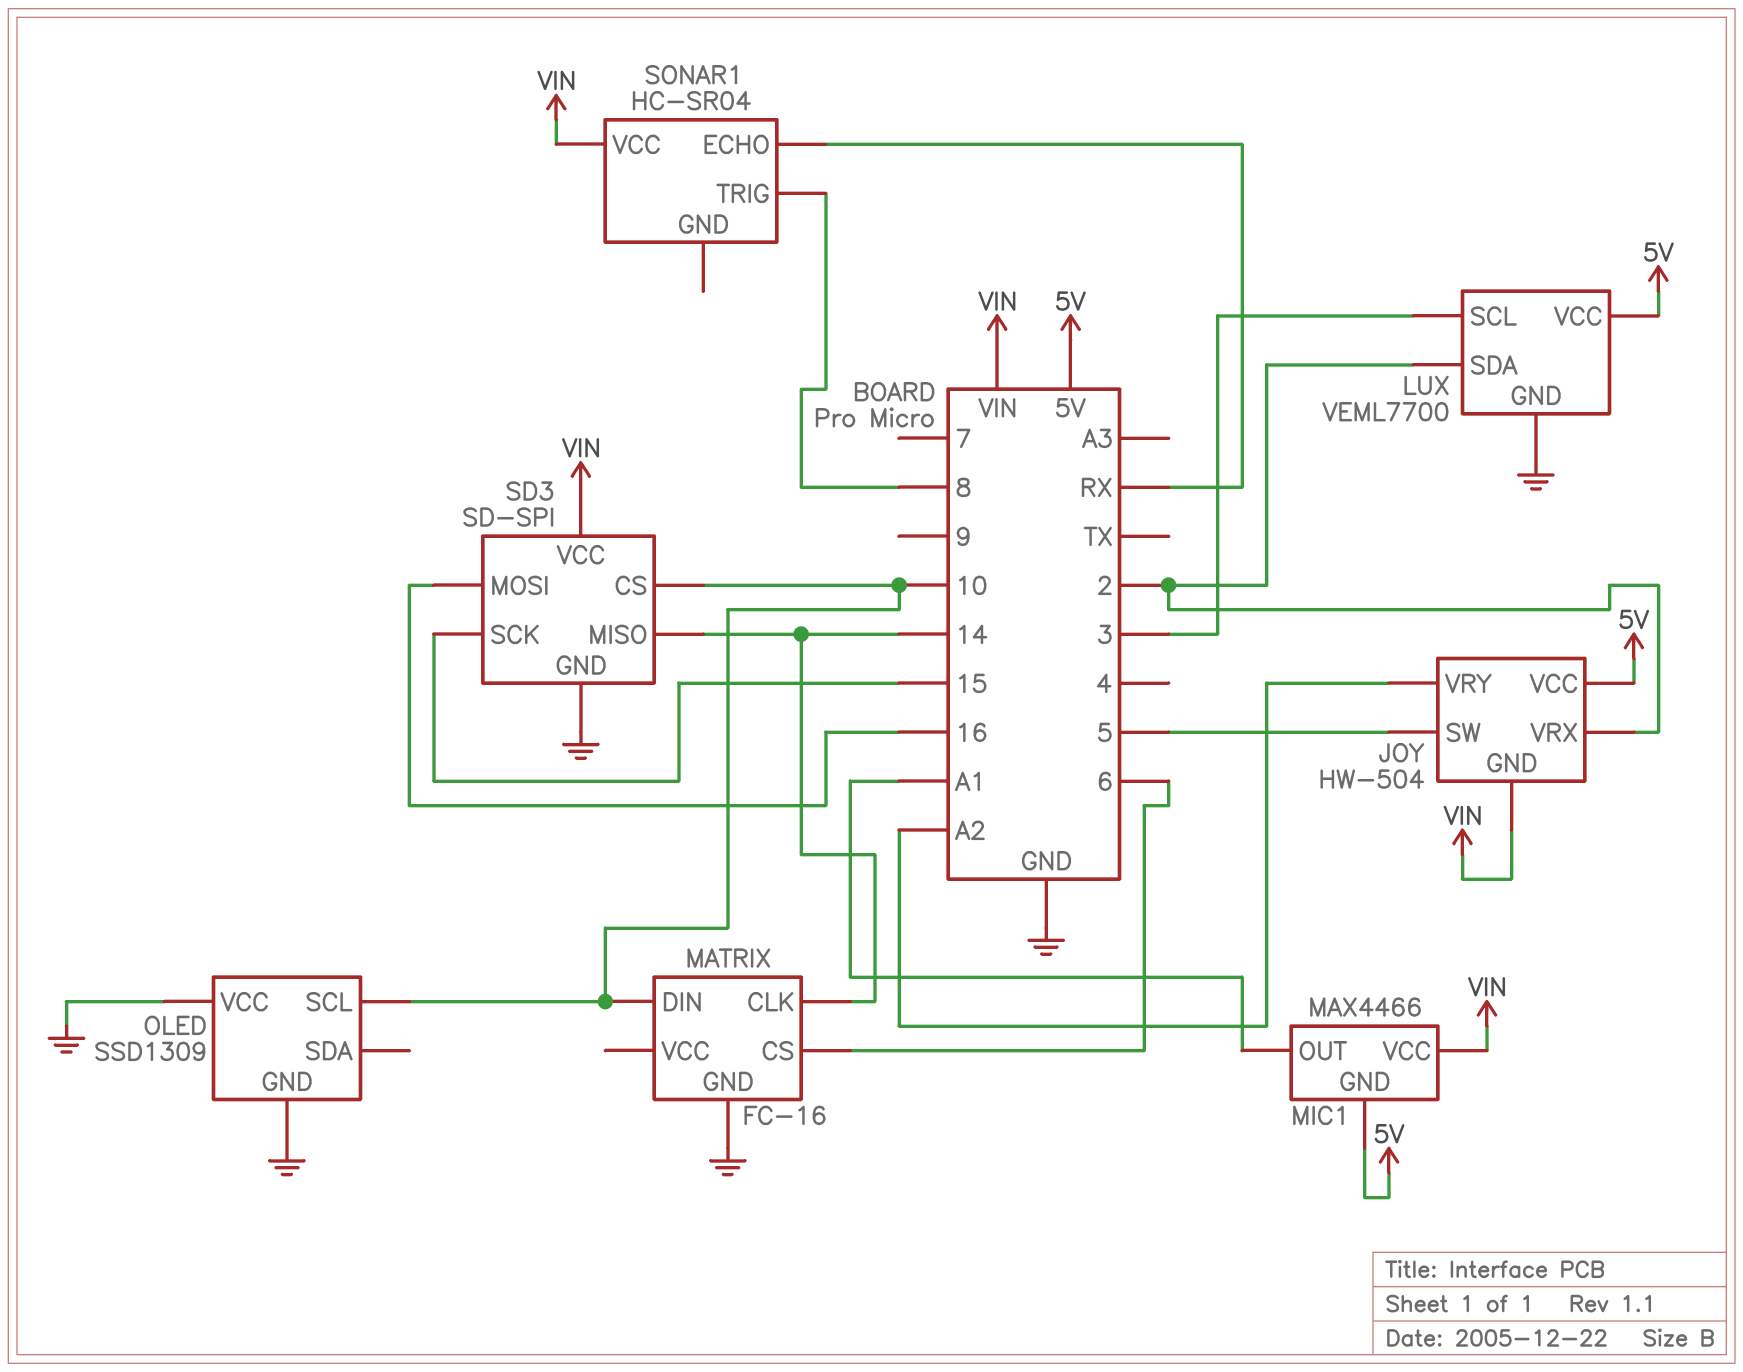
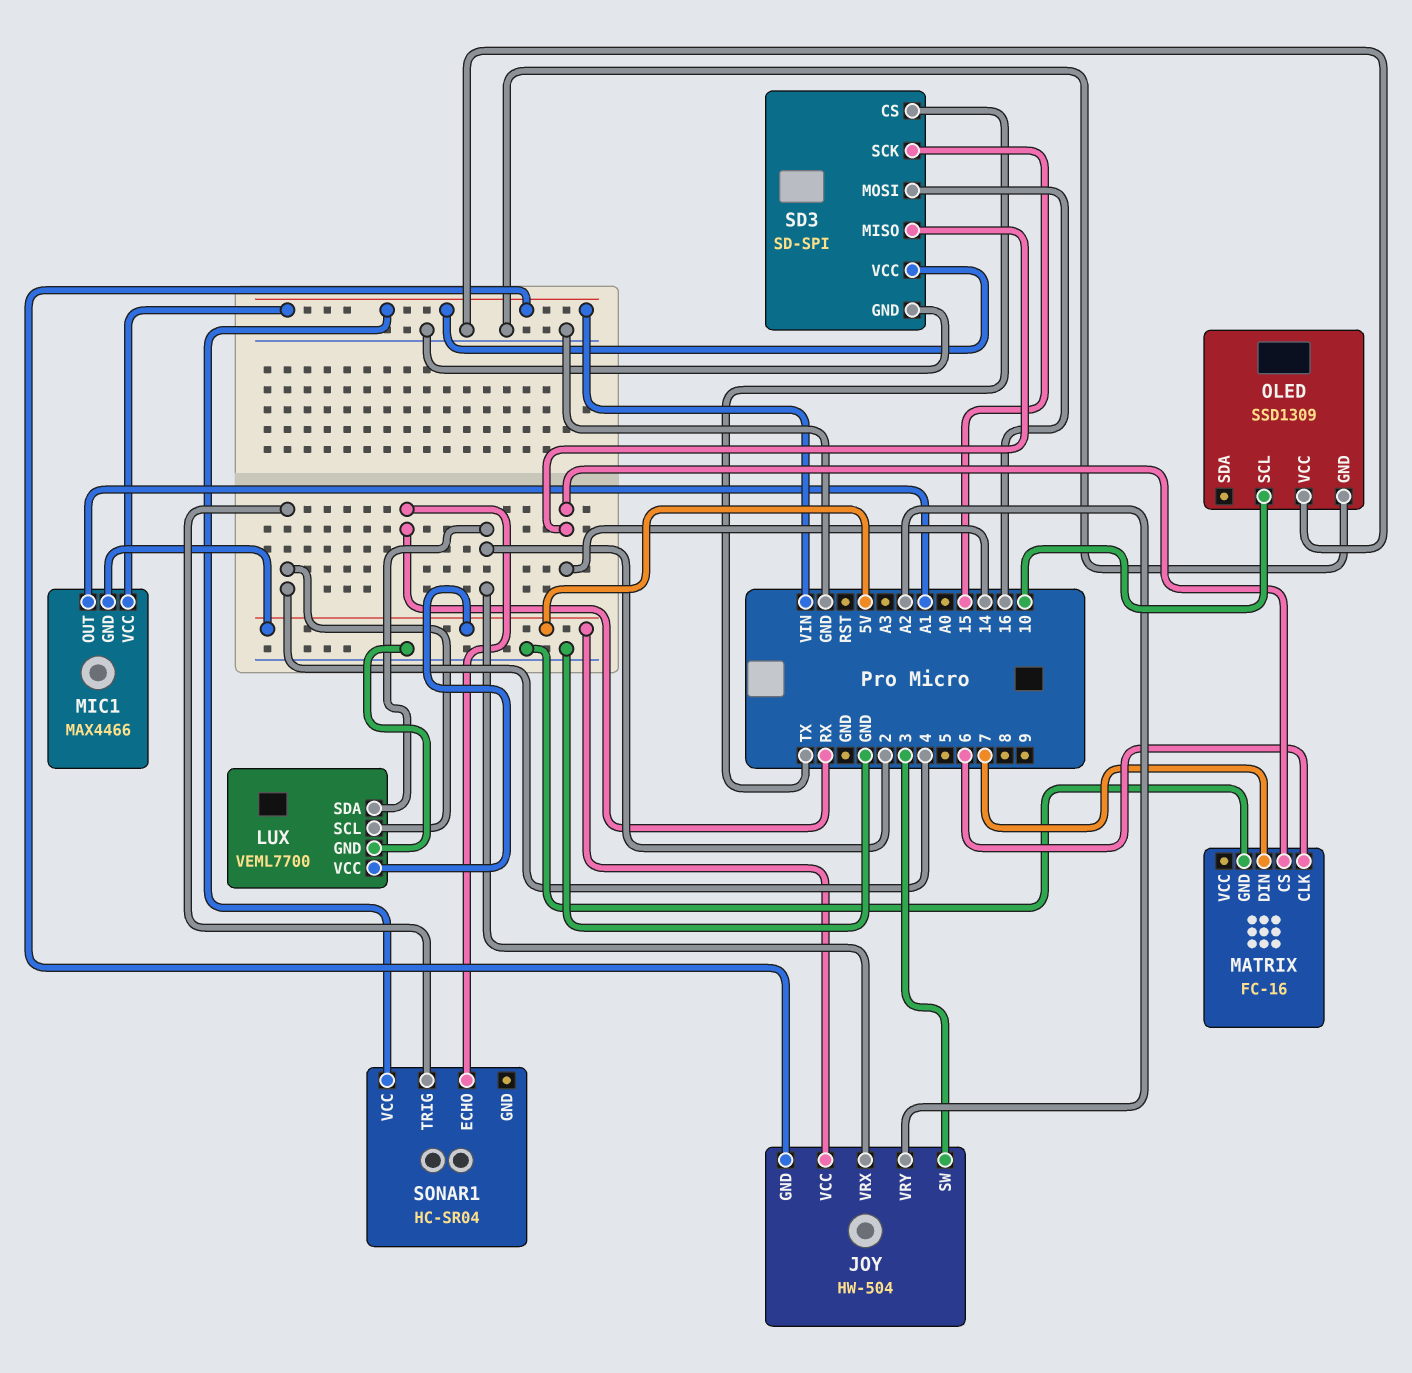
JOY pin SW: 5 -> 3
LUX pin SCL: 3 -> 4
MATRIX pin CLK: 14 -> 6
MATRIX pin CS: 6 -> 14
MATRIX pin DIN: 10 -> 7
SD3 pin CS: 10 -> TX
SONAR1 pin TRIG: 8 -> 4

